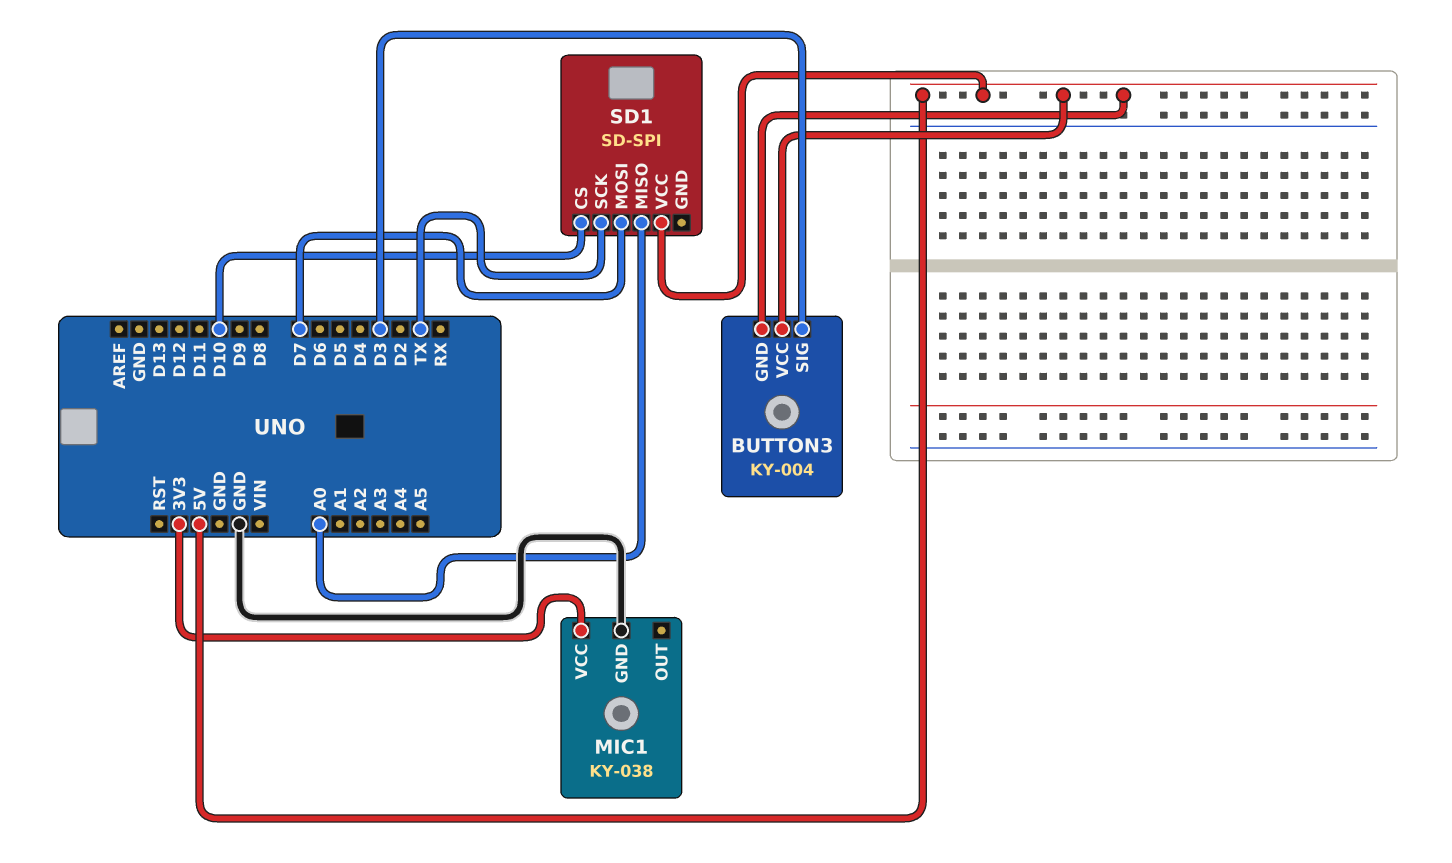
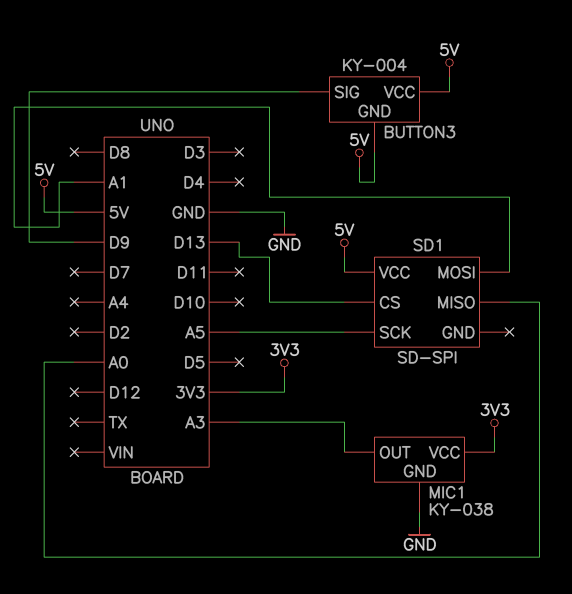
BUTTON3 pin SIG: D3 -> D9
MIC1 pin OUT: none -> A3
SD1 pin CS: D10 -> D13
SD1 pin MOSI: D7 -> A1
SD1 pin SCK: TX -> A5

